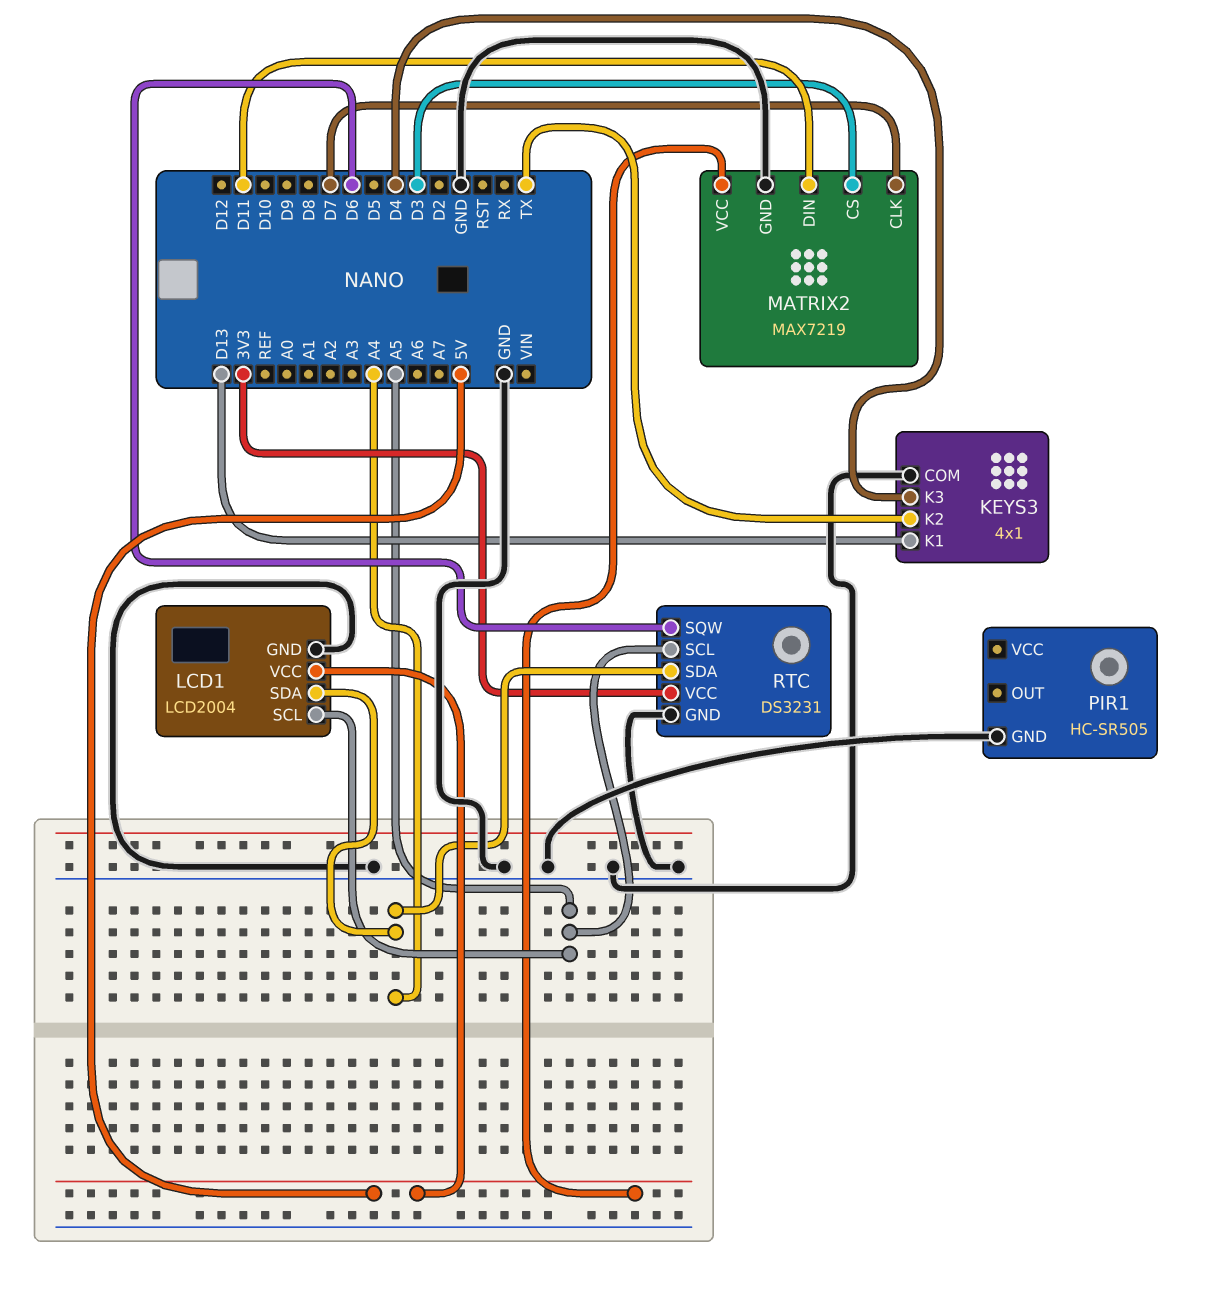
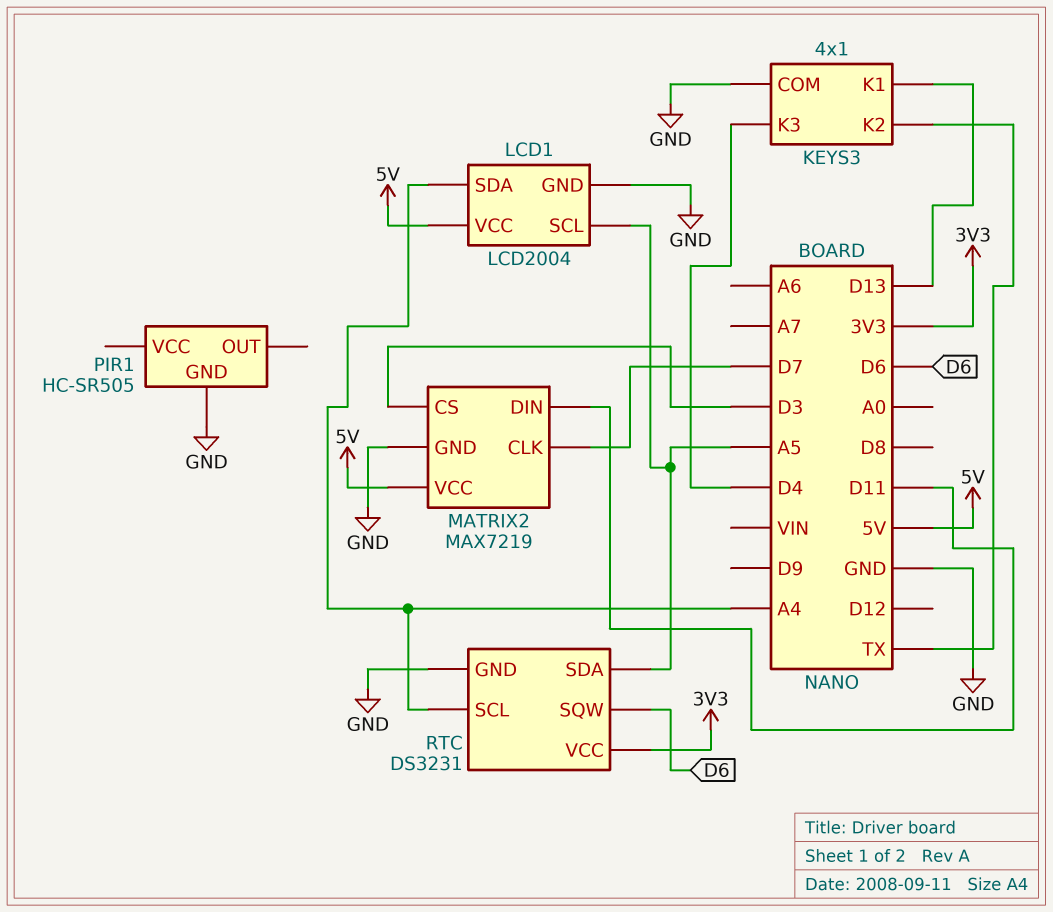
RTC pin SCL: A5 -> A4
RTC pin SDA: A4 -> A5

